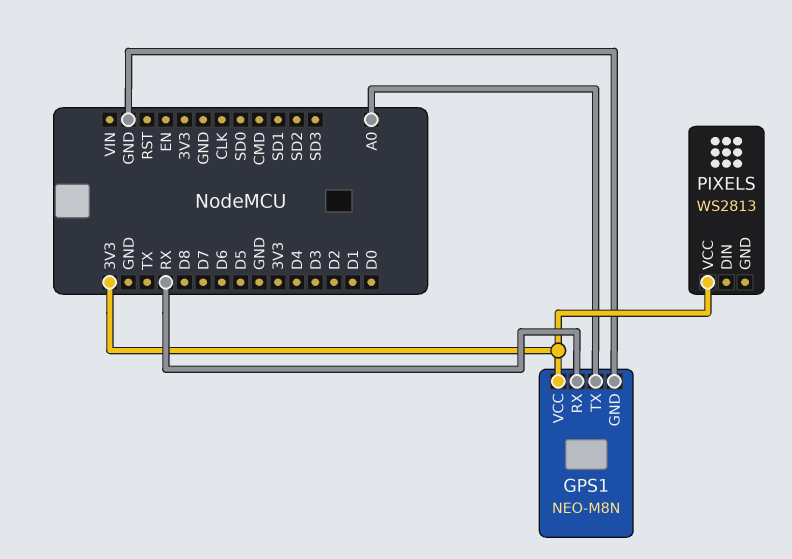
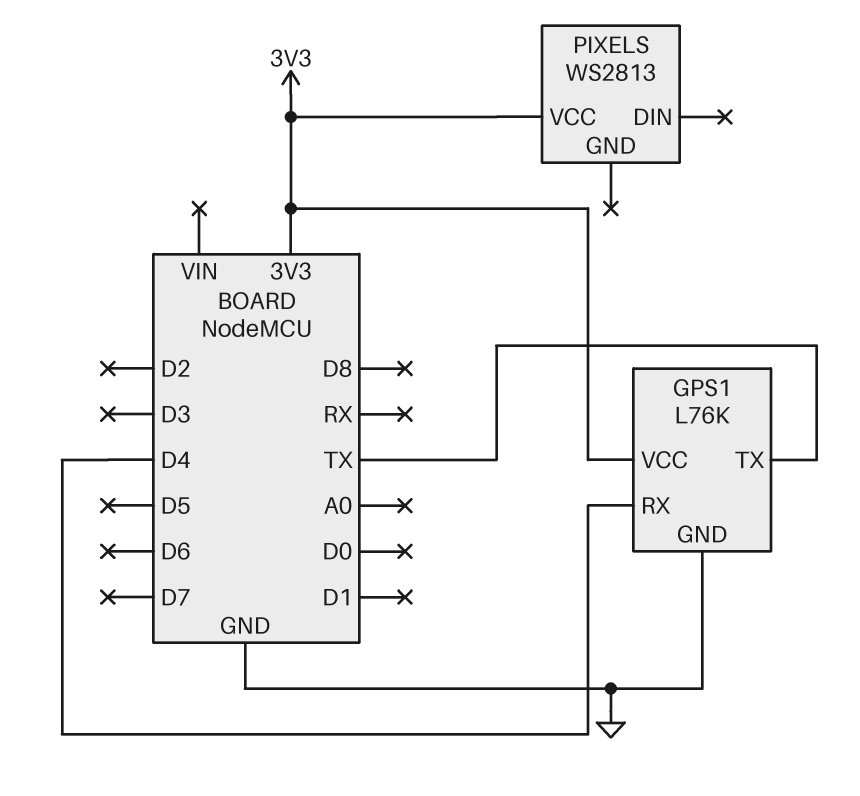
GPS1: NEO-M8N -> L76K
GPS1 pin RX: RX -> D4
GPS1 pin TX: A0 -> TX

